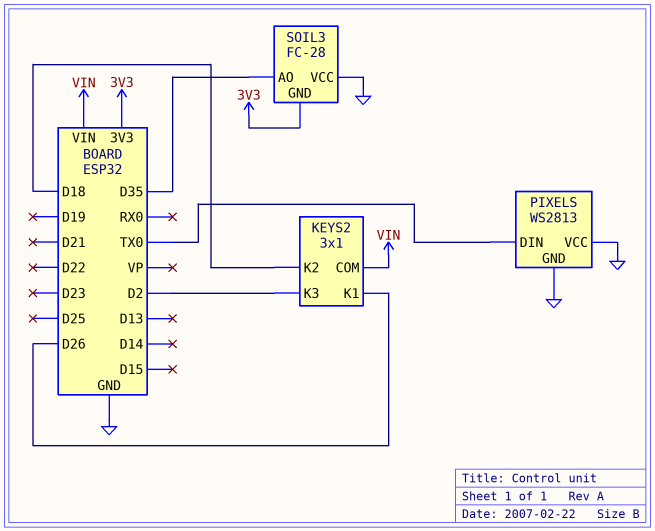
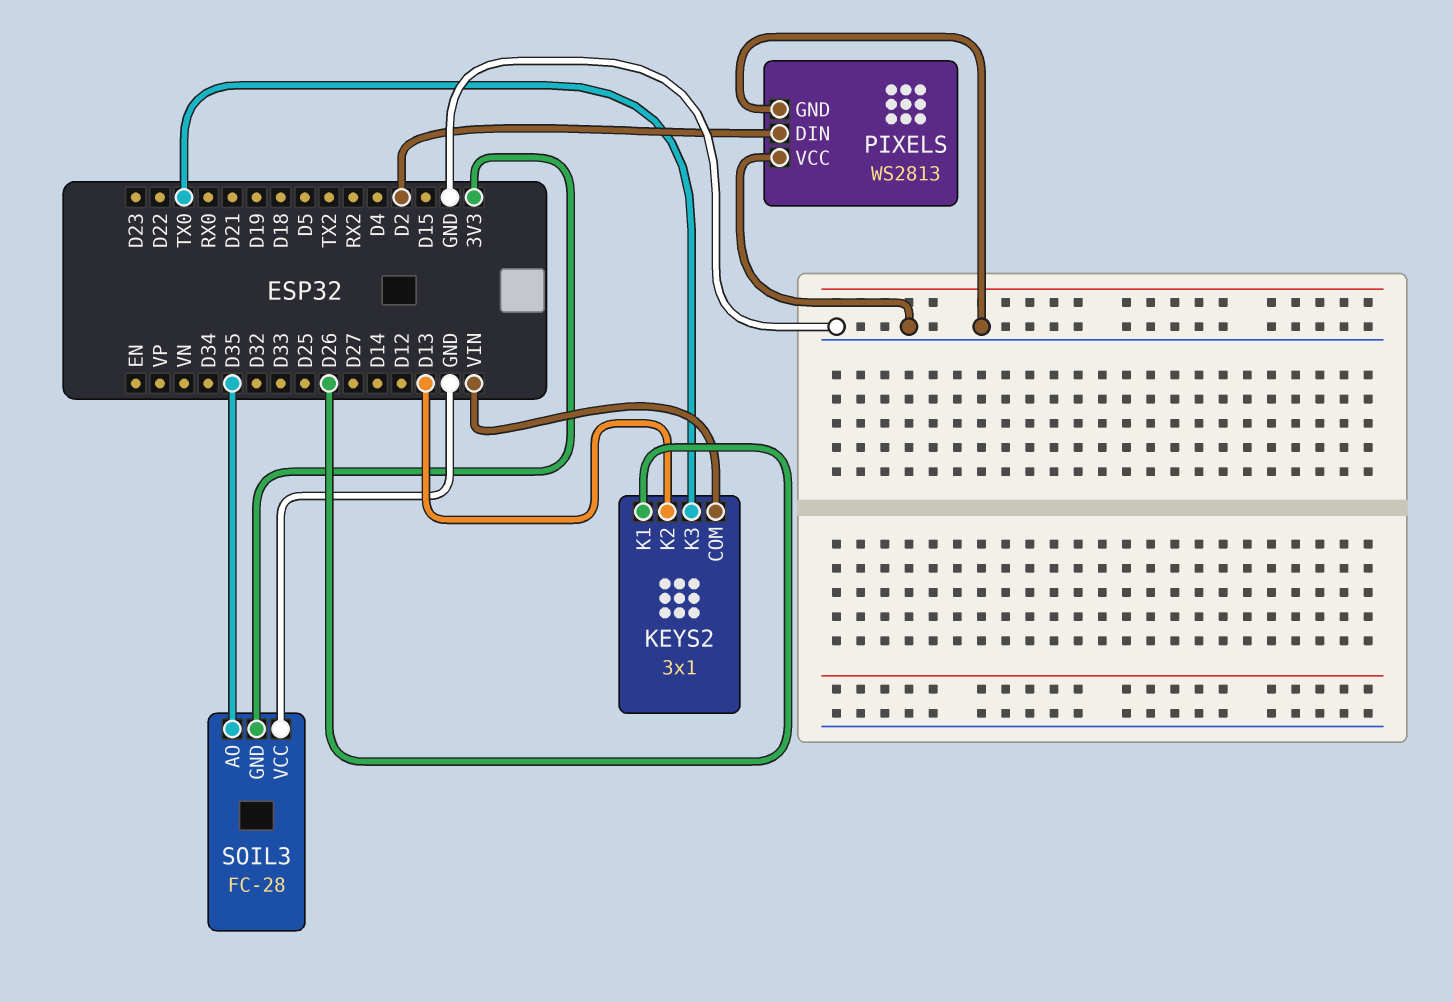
KEYS2 pin K2: D18 -> D13
KEYS2 pin K3: D2 -> TX0
PIXELS pin DIN: TX0 -> D2

